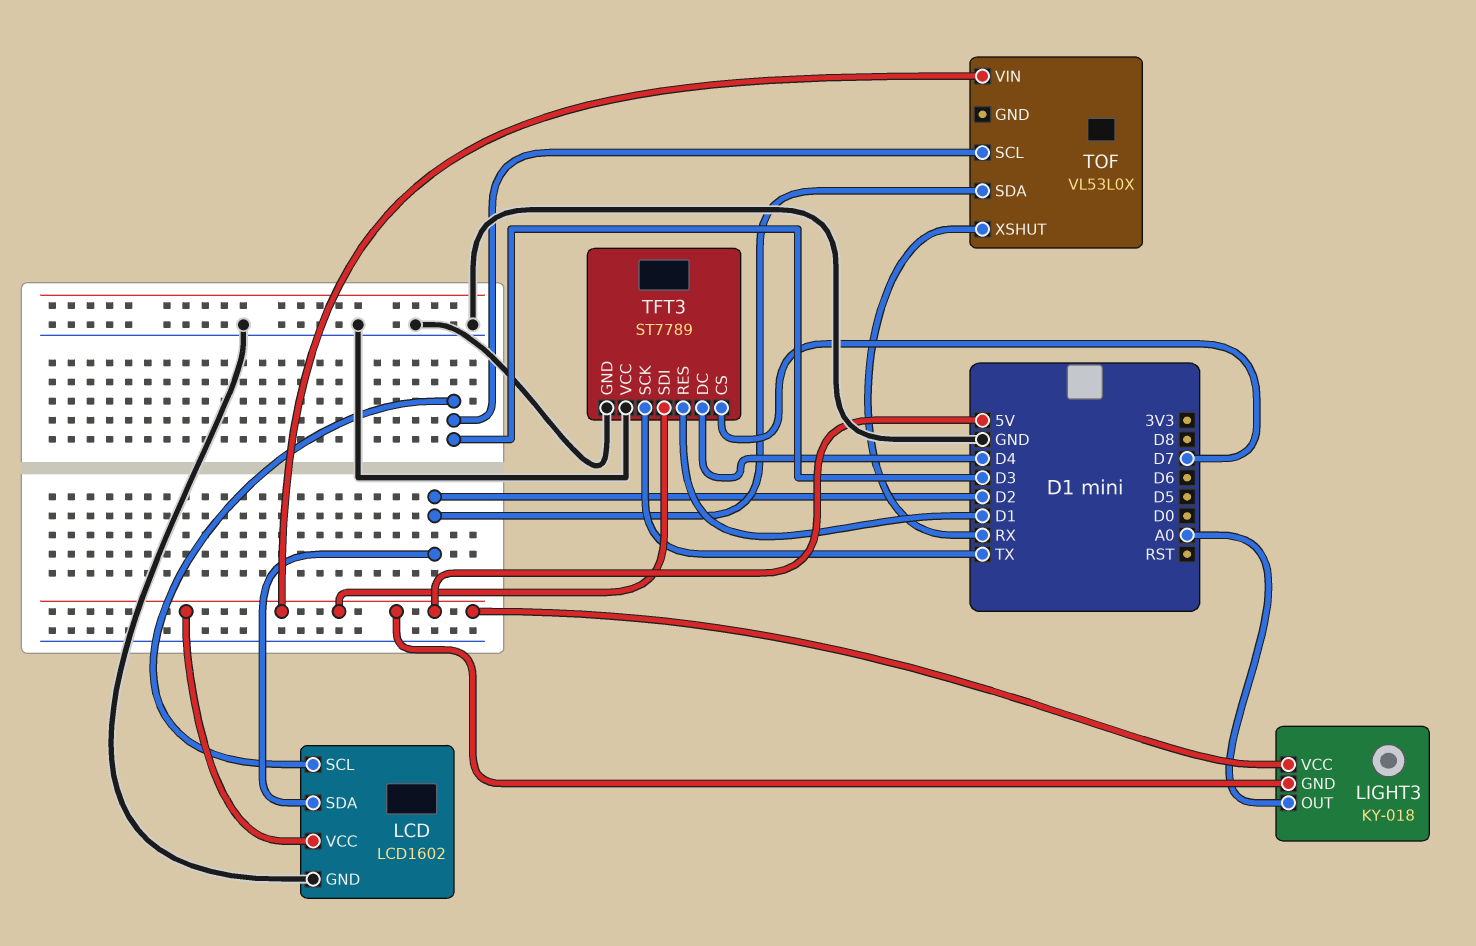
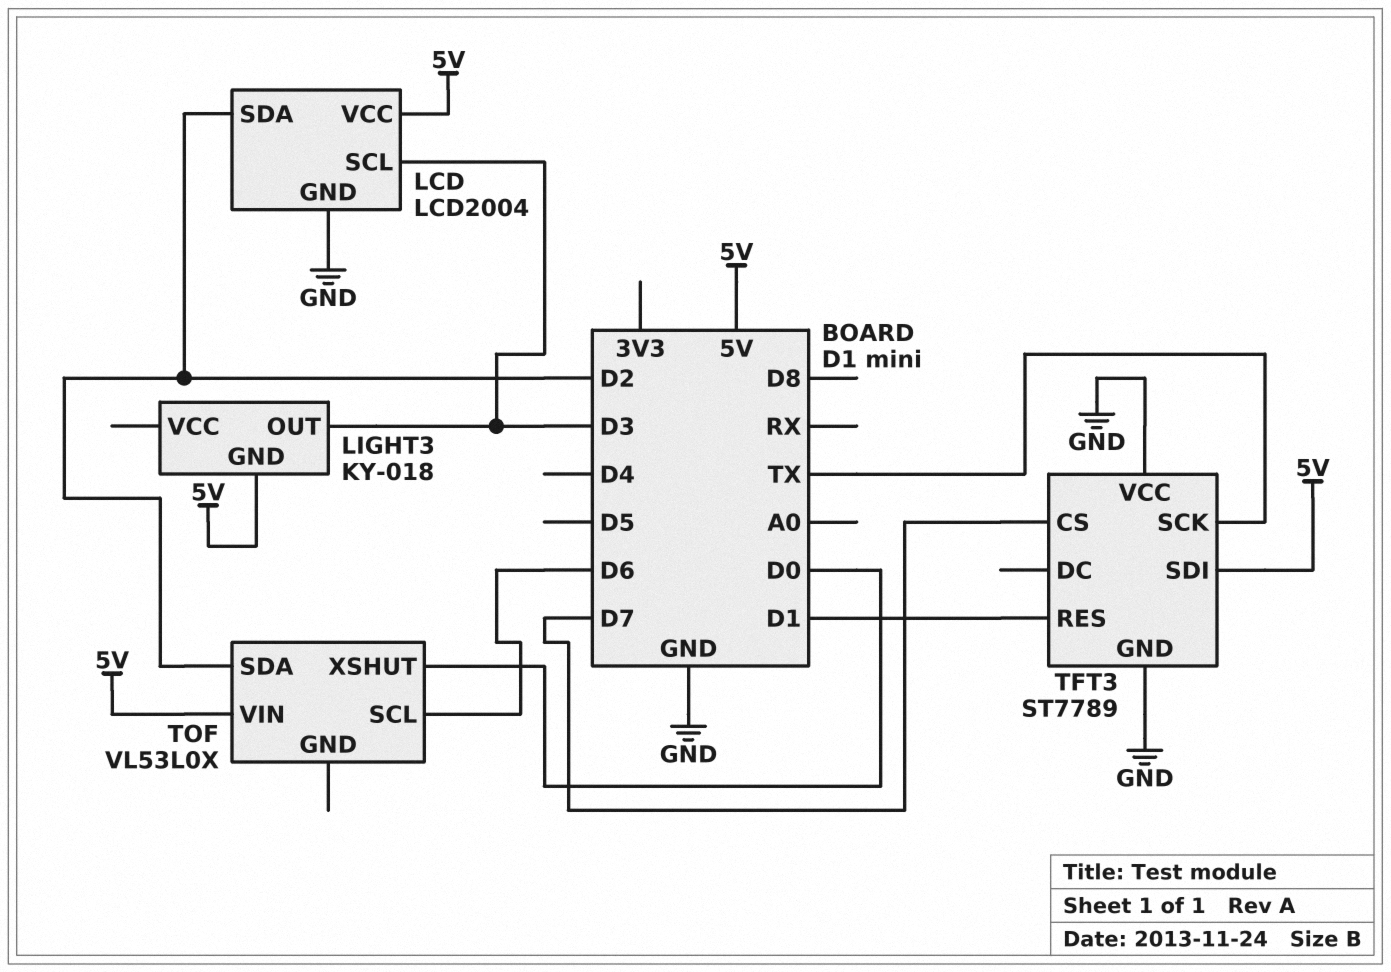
LCD: LCD1602 -> LCD2004
LIGHT3 pin OUT: A0 -> D3
LIGHT3 pin VCC: 5V -> none
TFT3 pin DC: D4 -> none
TOF pin SCL: D3 -> D6
TOF pin XSHUT: RX -> D0

